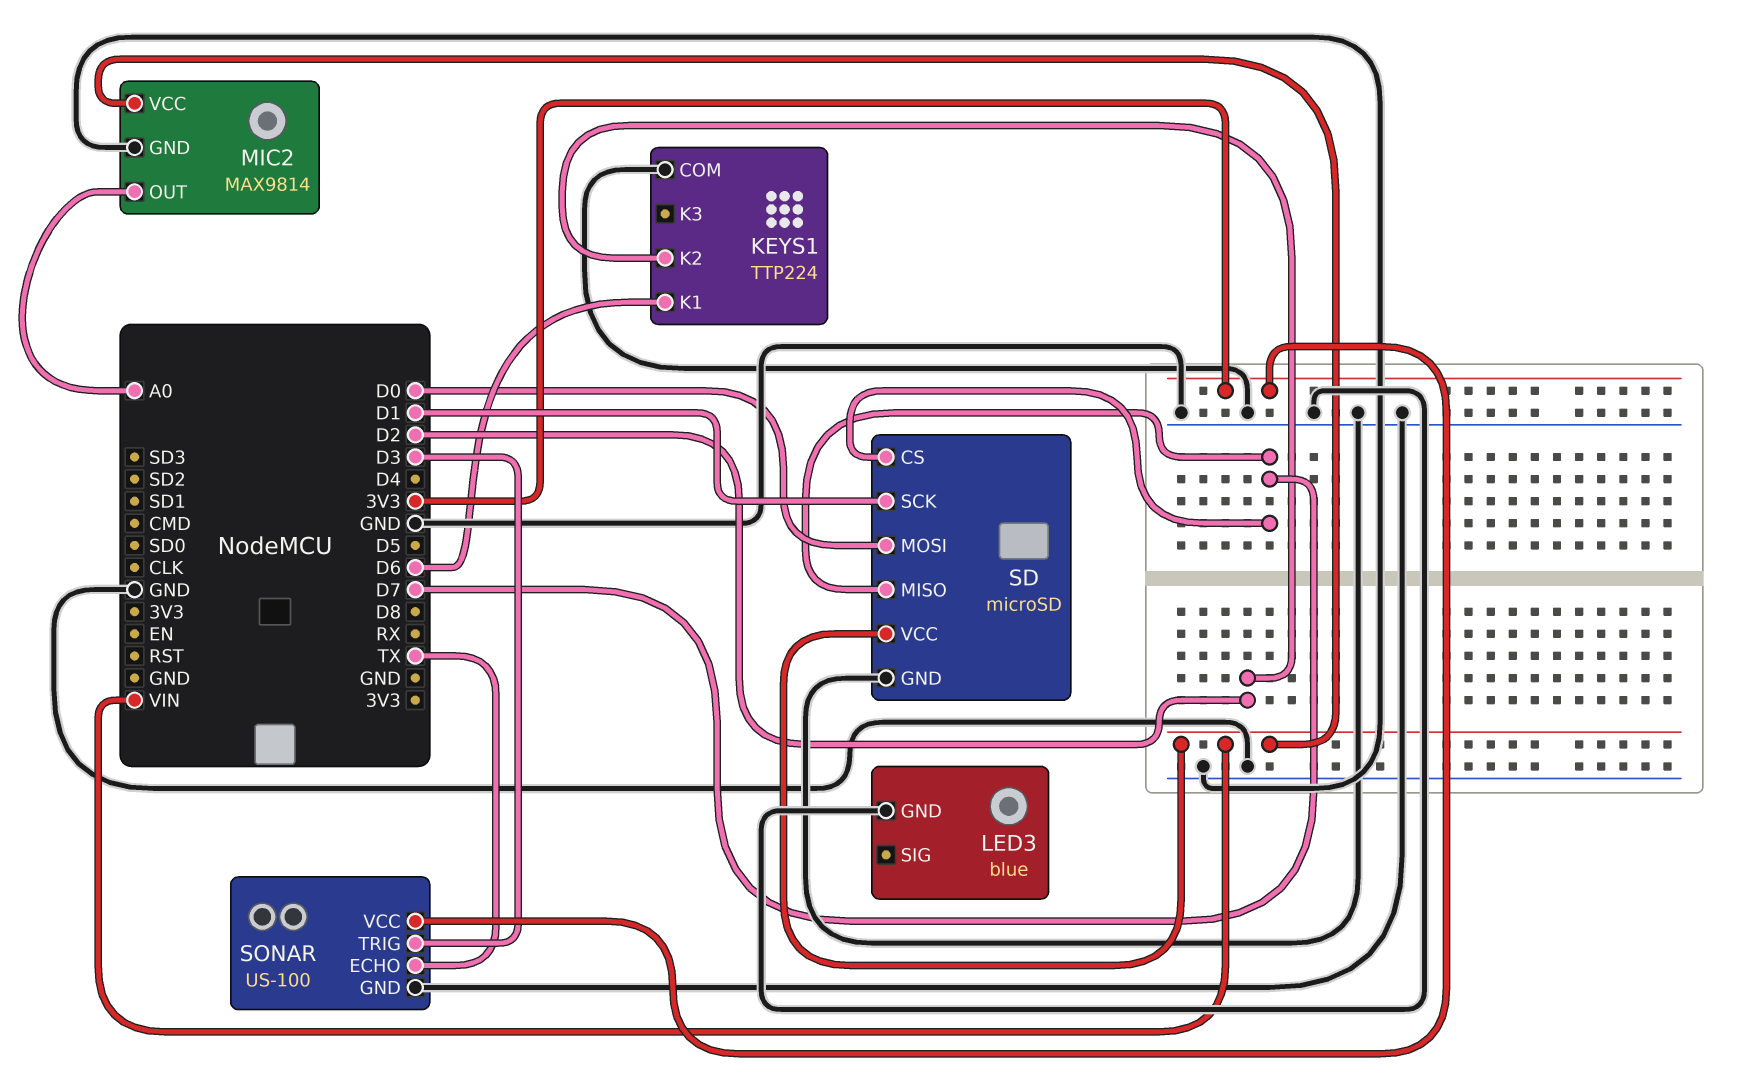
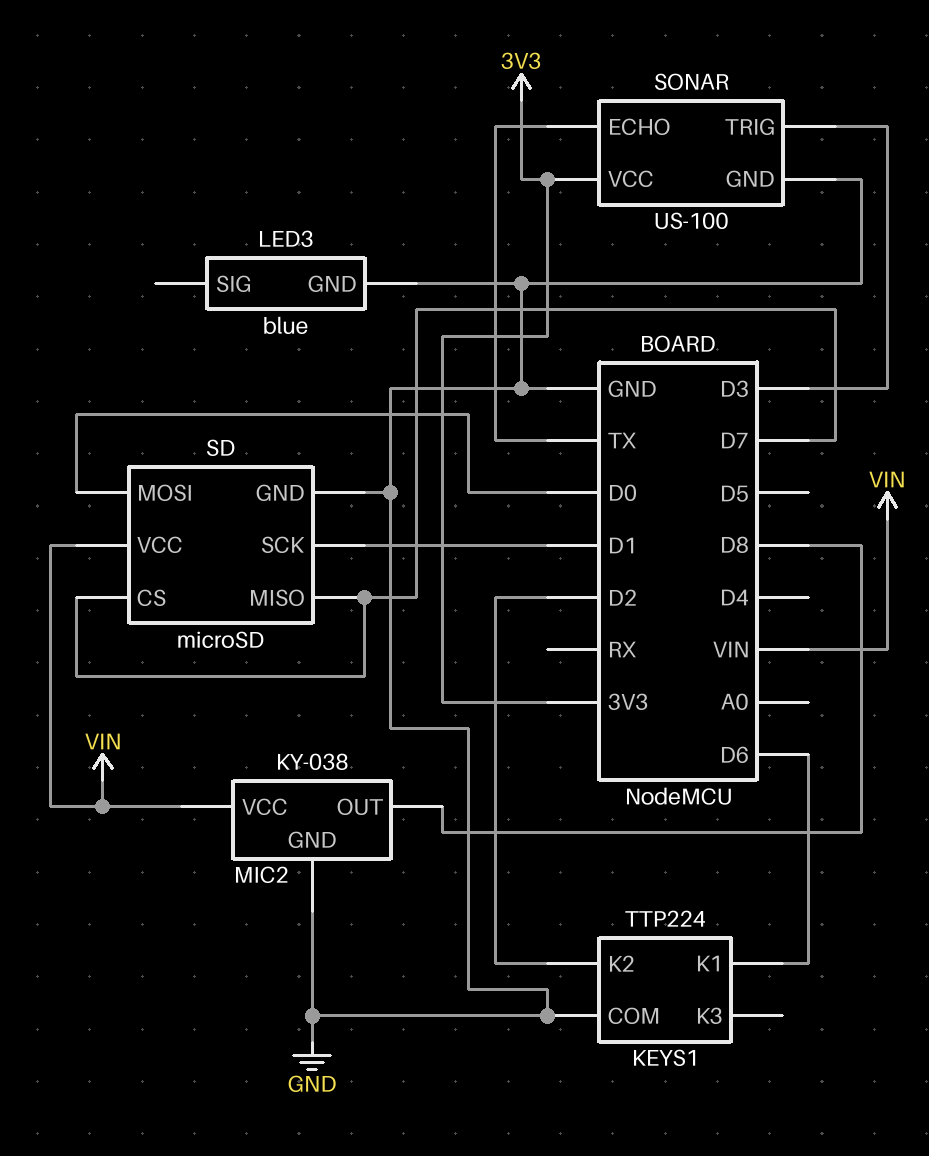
MIC2: MAX9814 -> KY-038
MIC2 pin OUT: A0 -> D8

